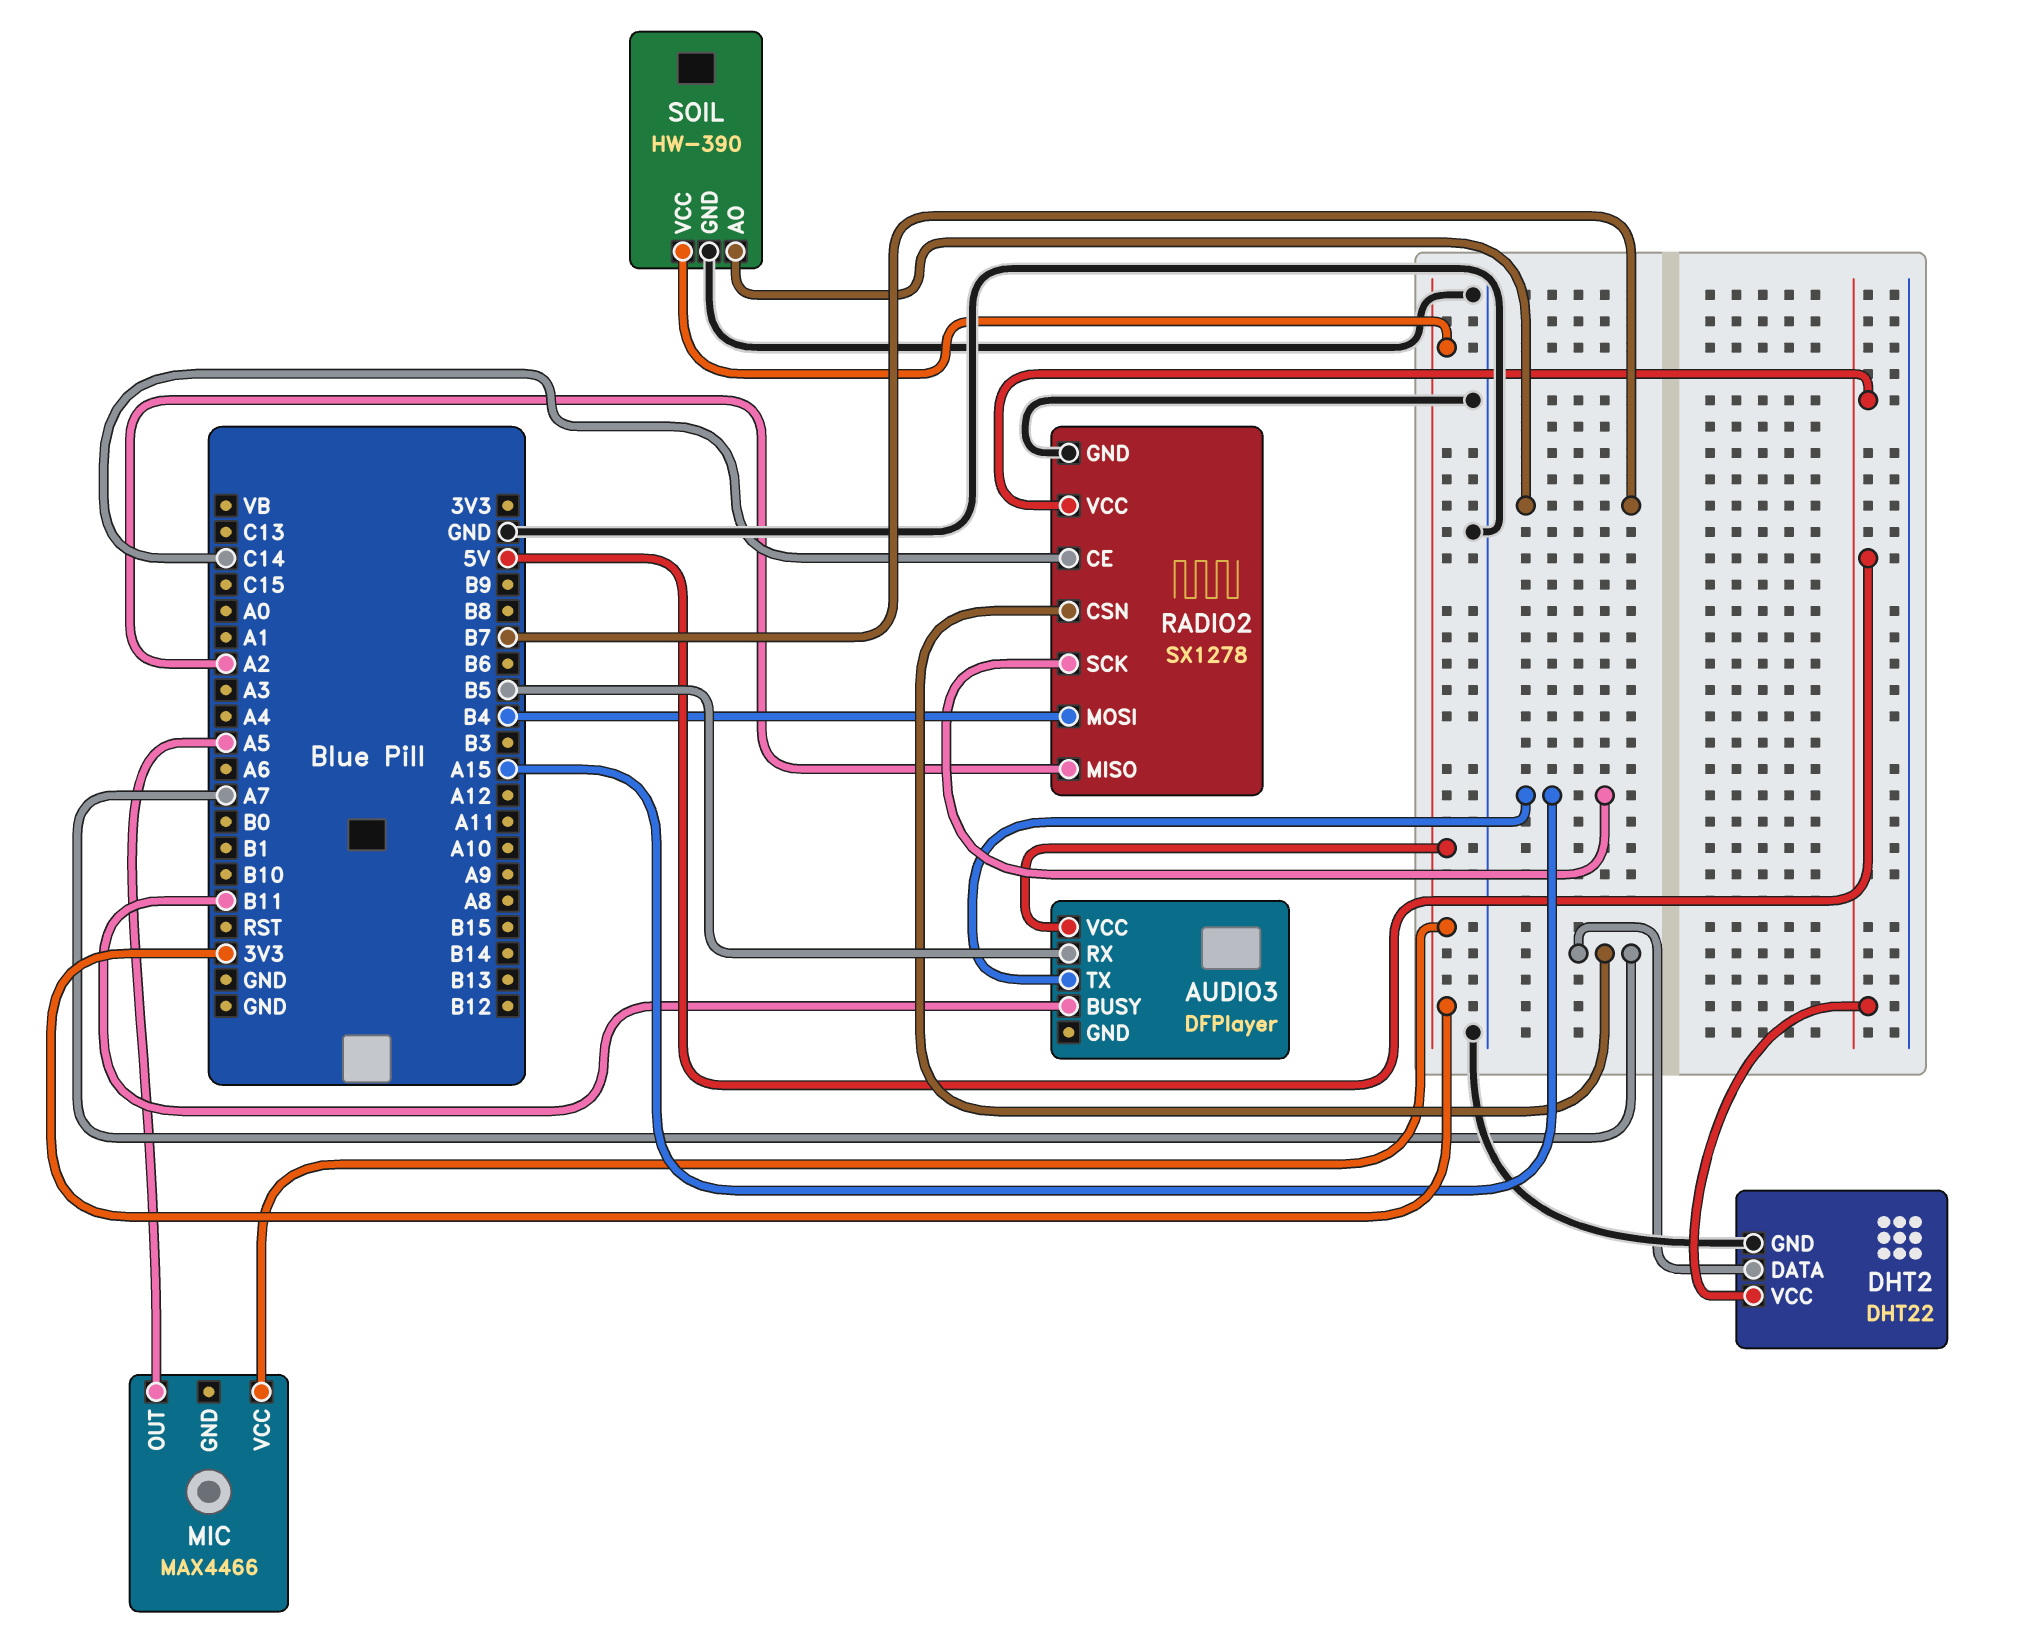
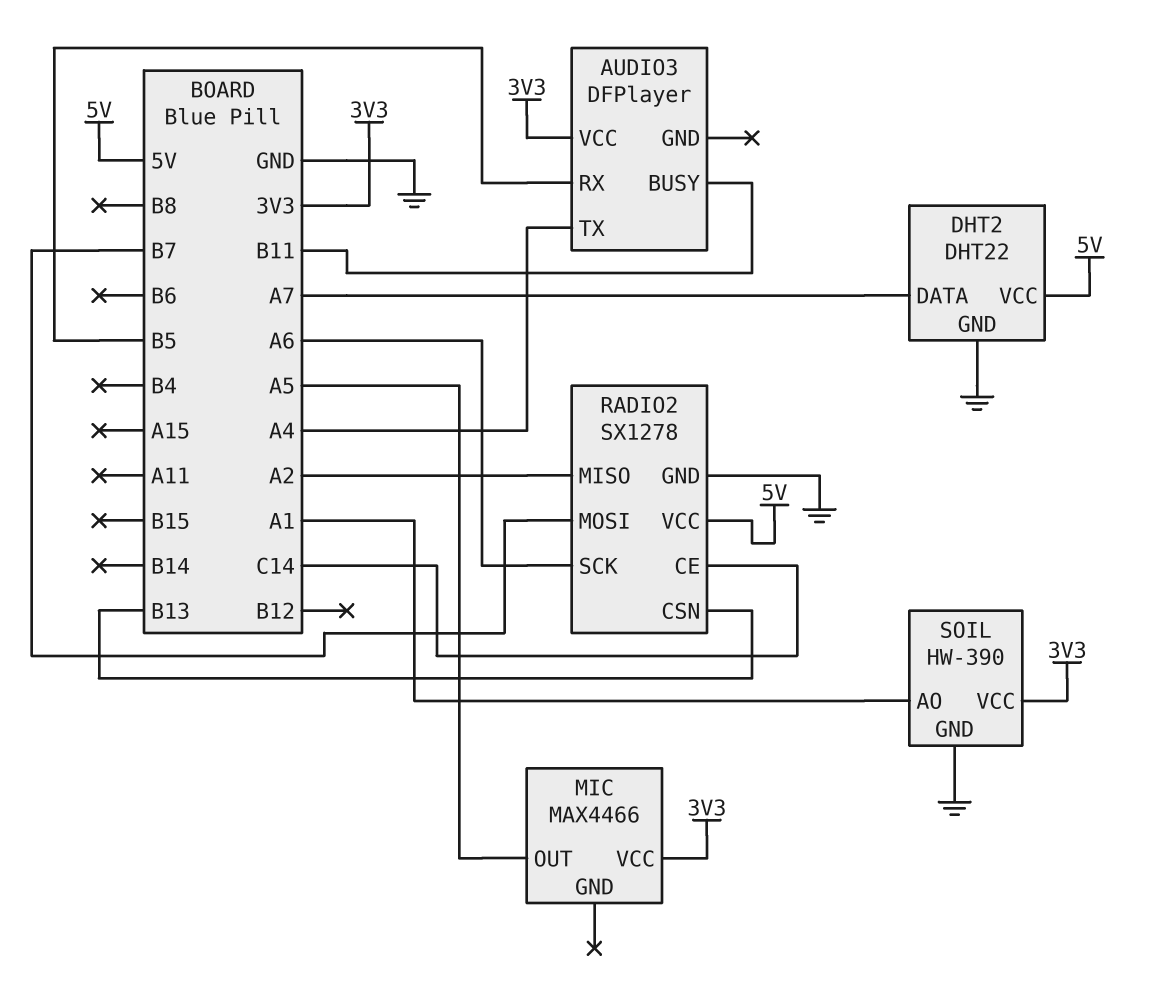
AUDIO3 pin TX: A15 -> A4
RADIO2 pin CSN: A7 -> B13
RADIO2 pin MOSI: B4 -> B7
RADIO2 pin SCK: A15 -> A6
SOIL pin AO: B7 -> A1

